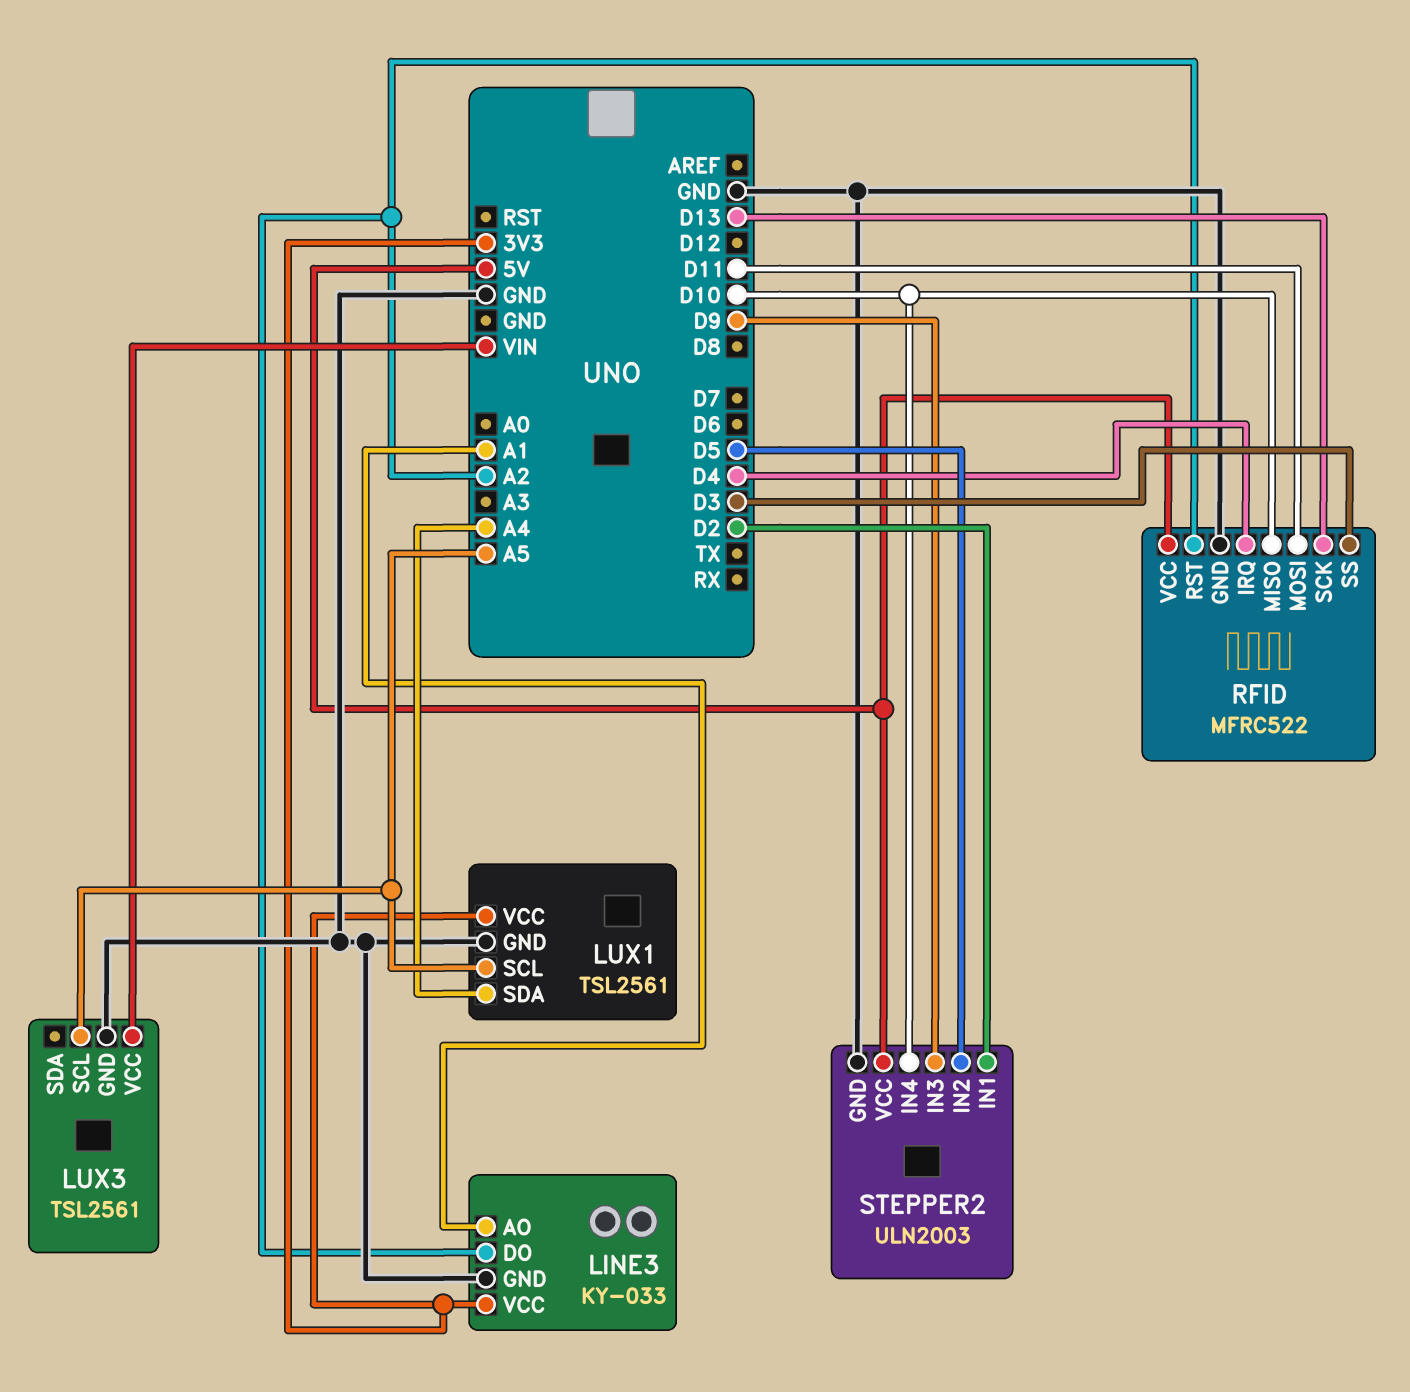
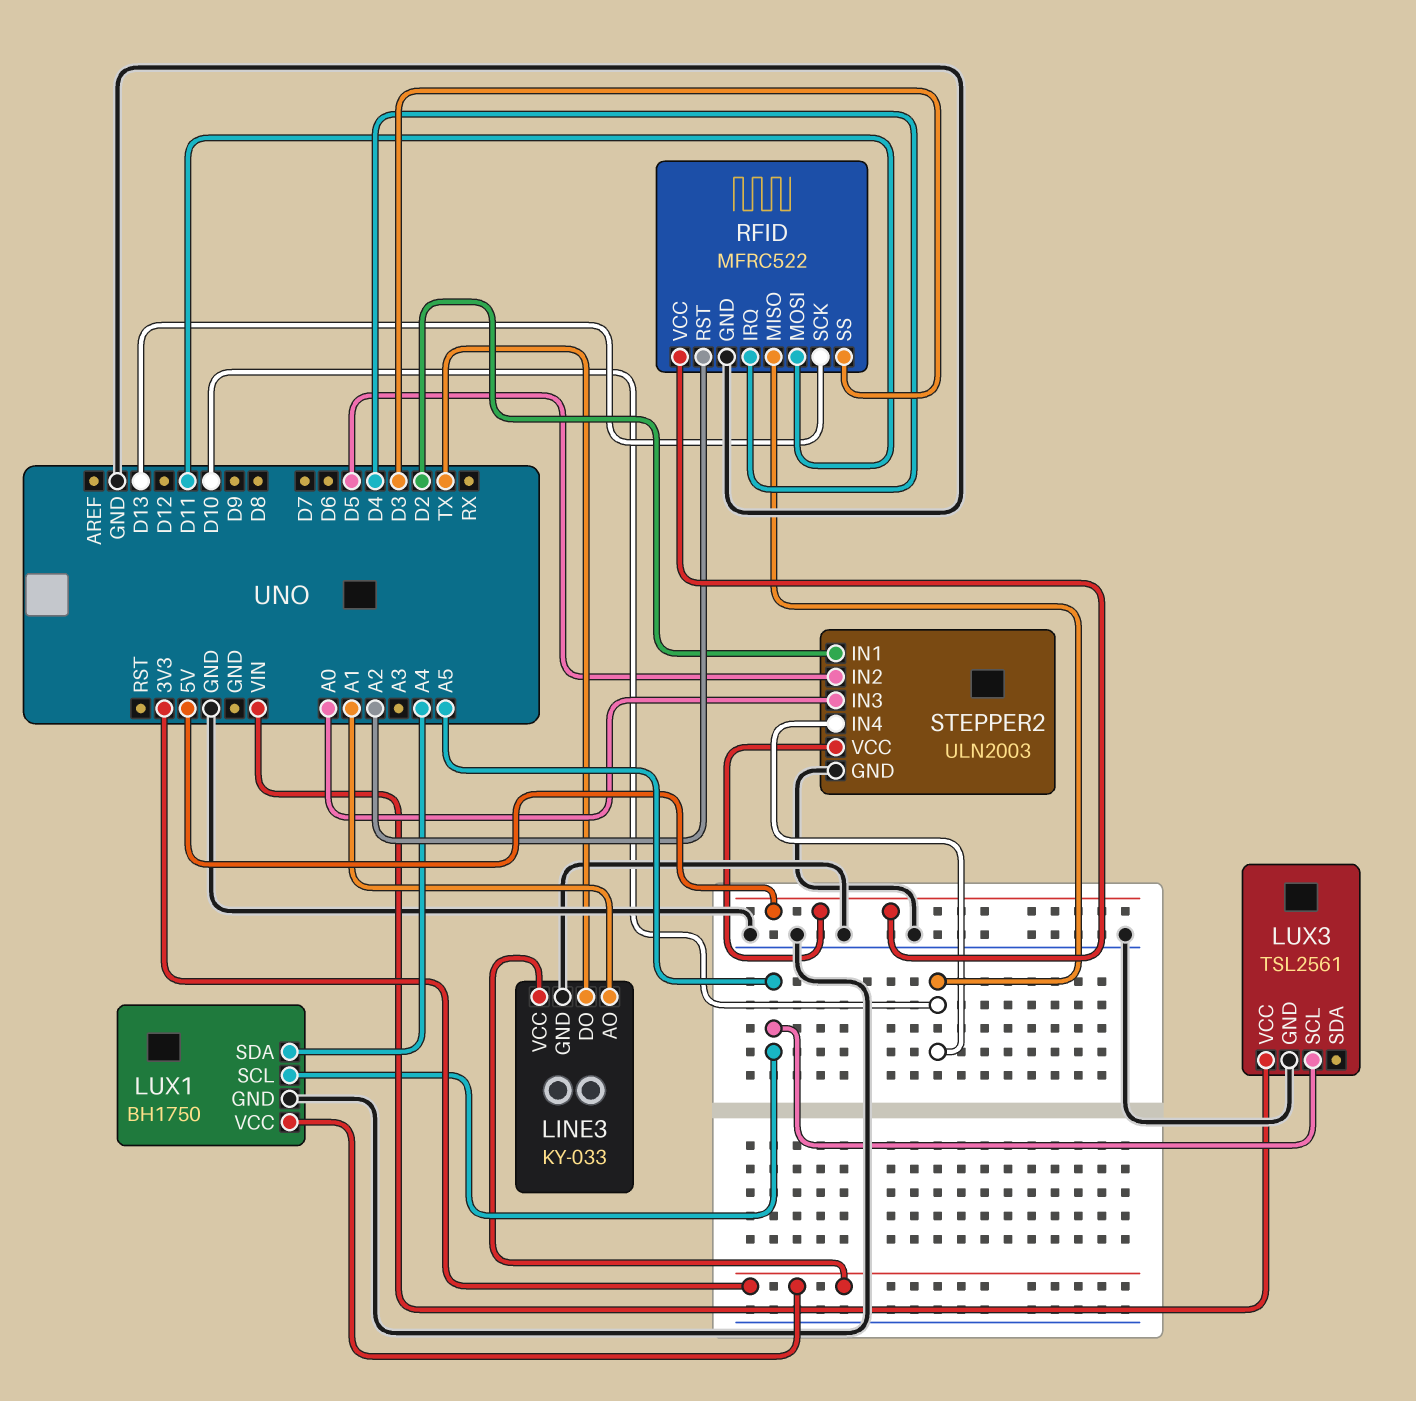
LINE3 pin DO: A2 -> TX
LUX1: TSL2561 -> BH1750
STEPPER2 pin IN3: D9 -> A0

